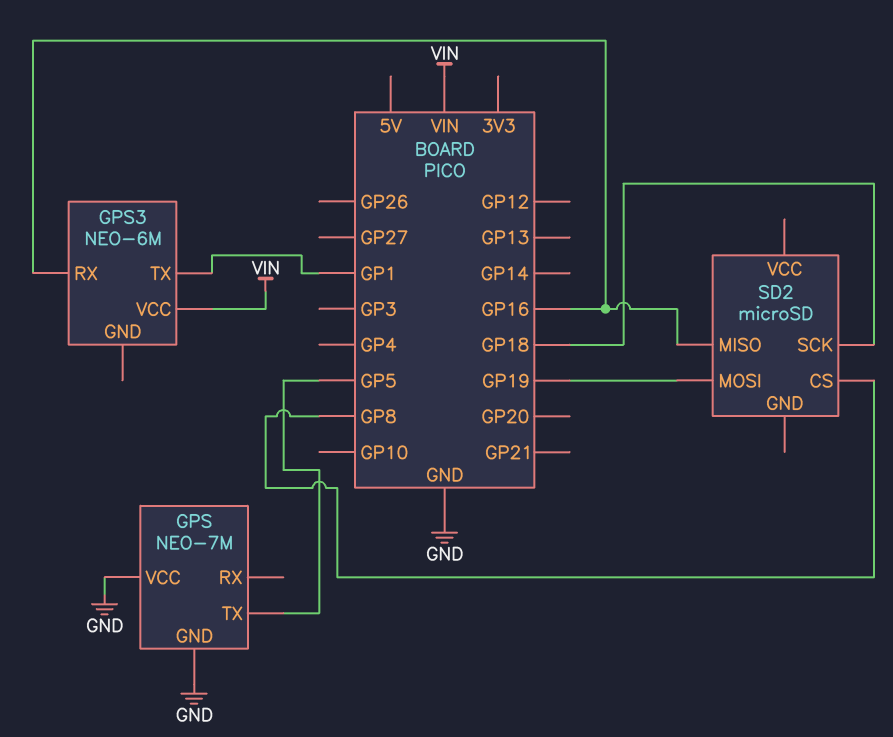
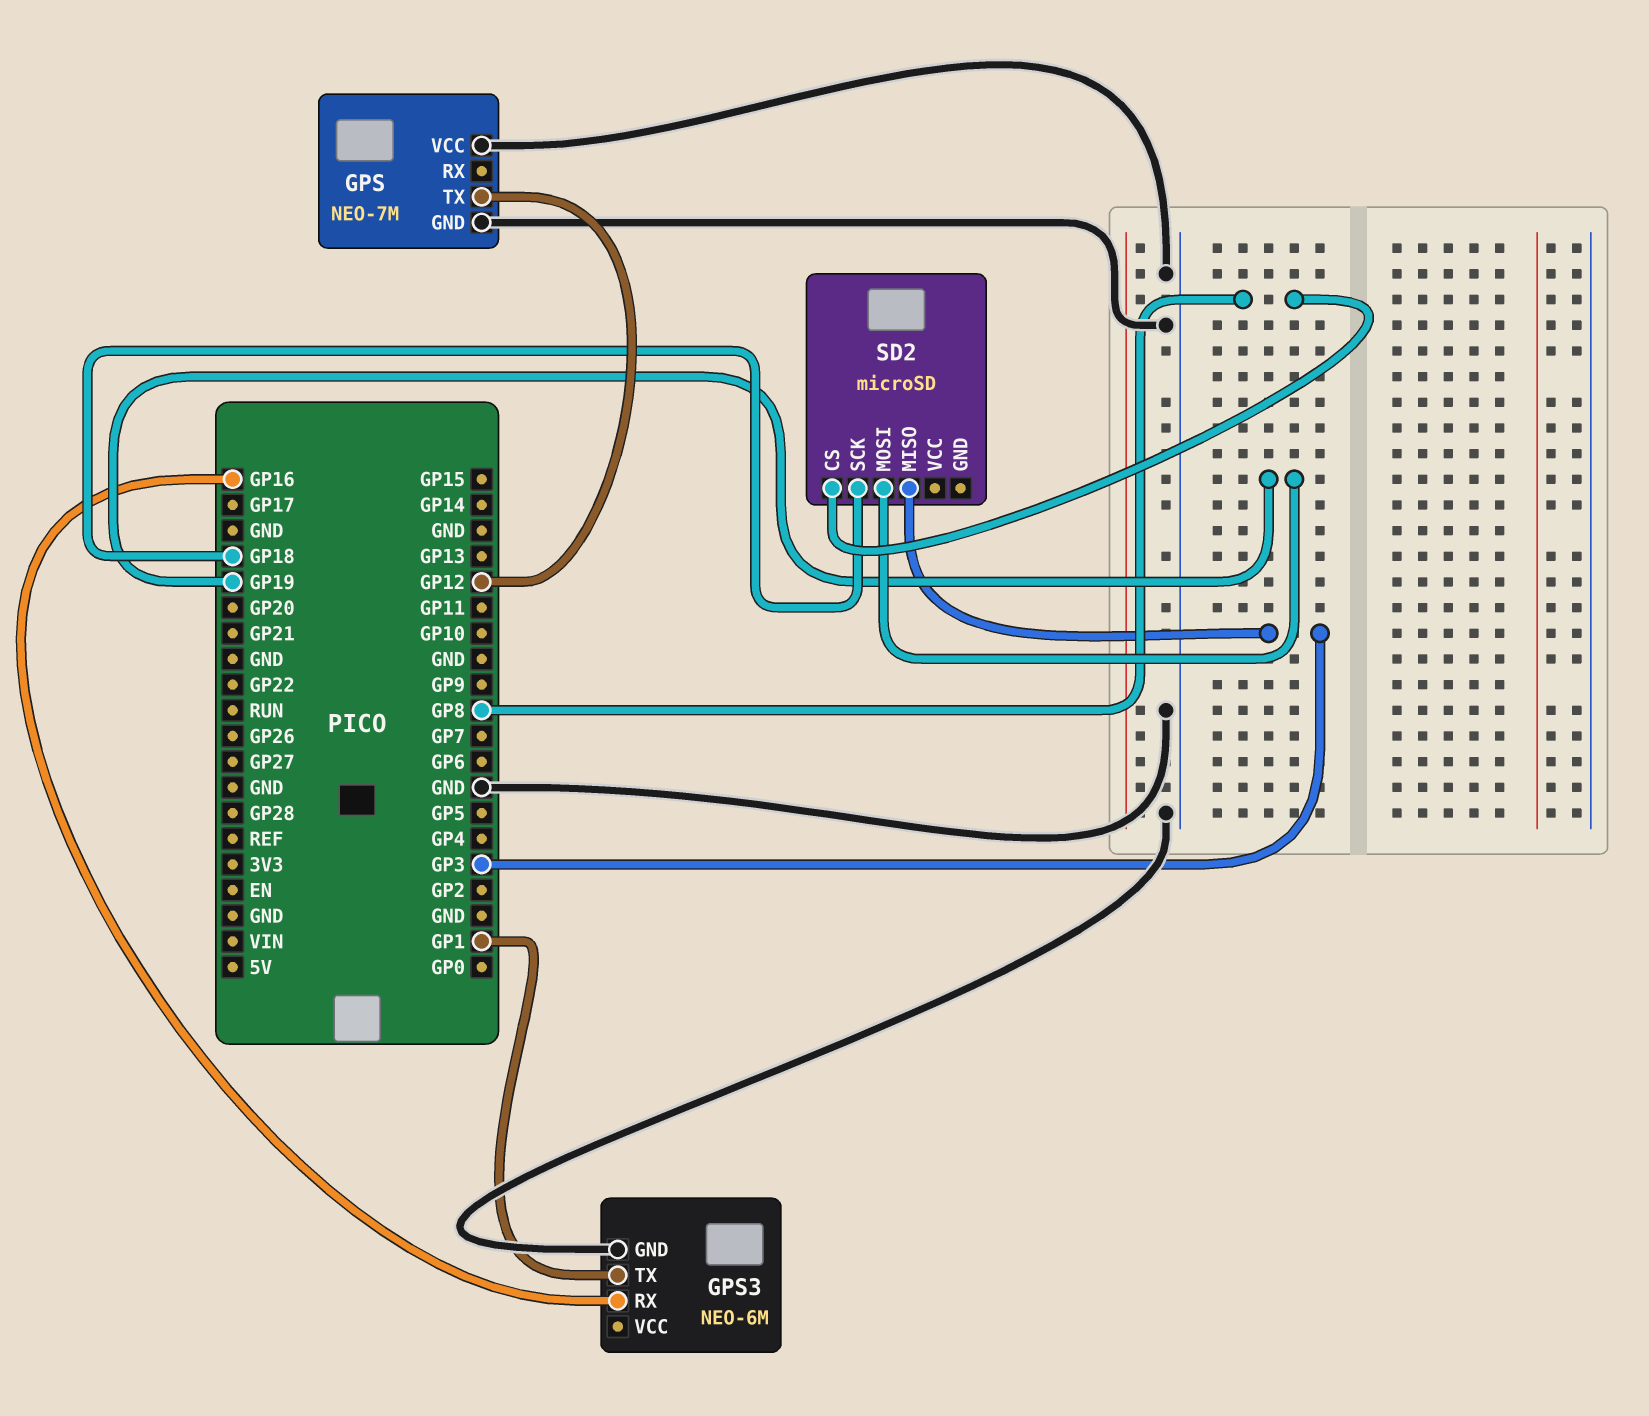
GPS pin TX: GP5 -> GP12
GPS3 pin GND: none -> GND
GPS3 pin VCC: VIN -> none
SD2 pin MISO: GP16 -> GP3

